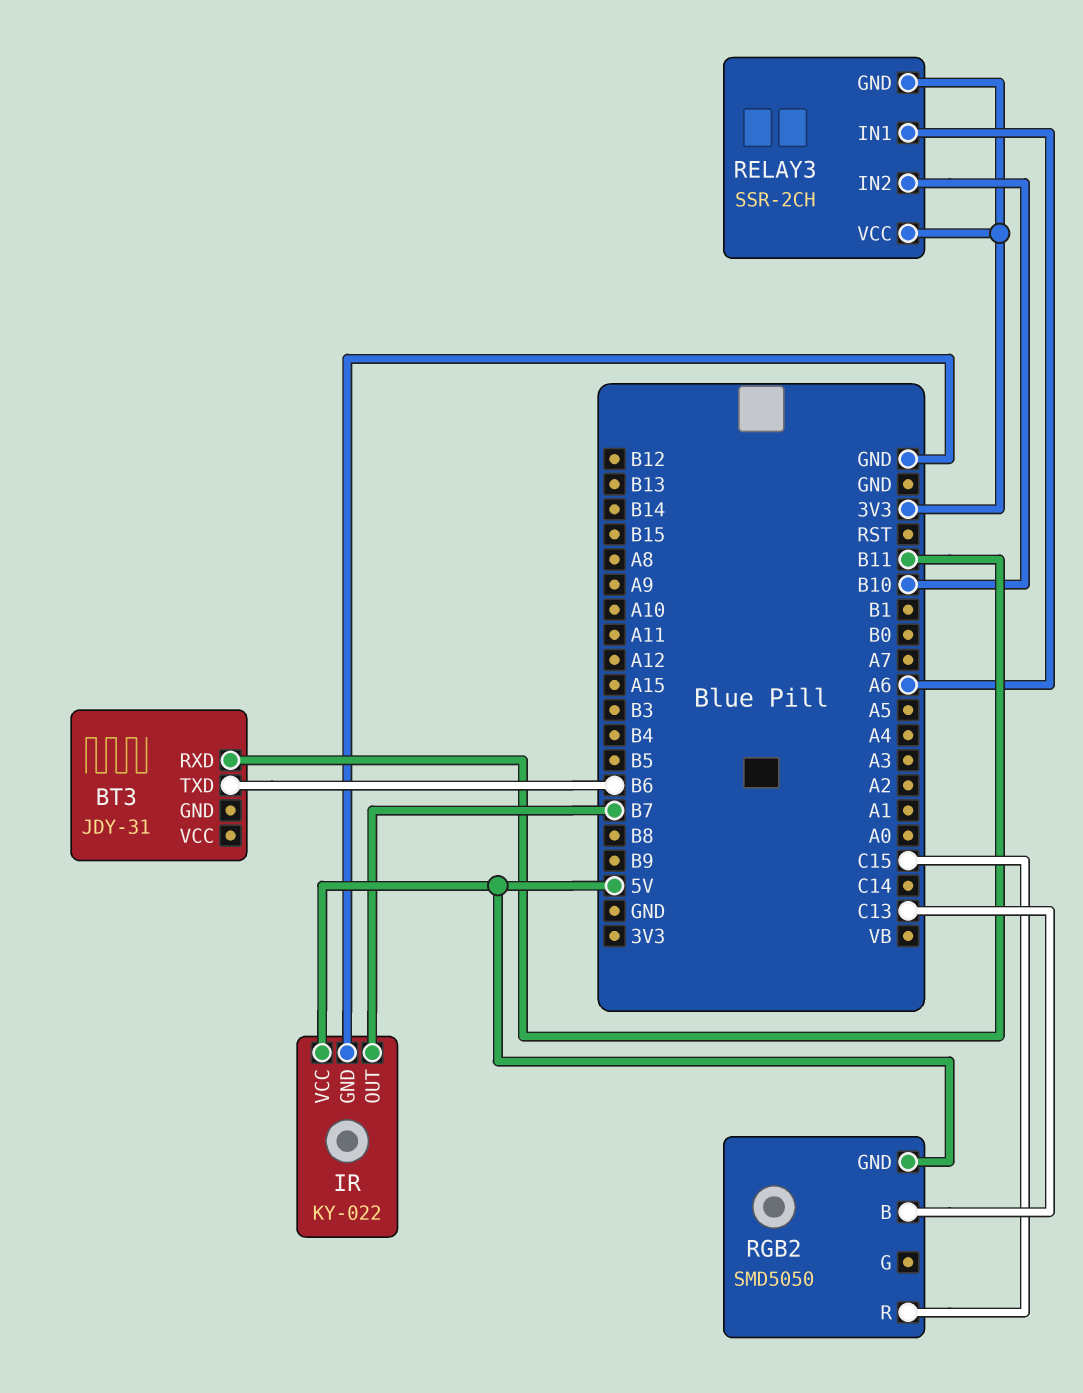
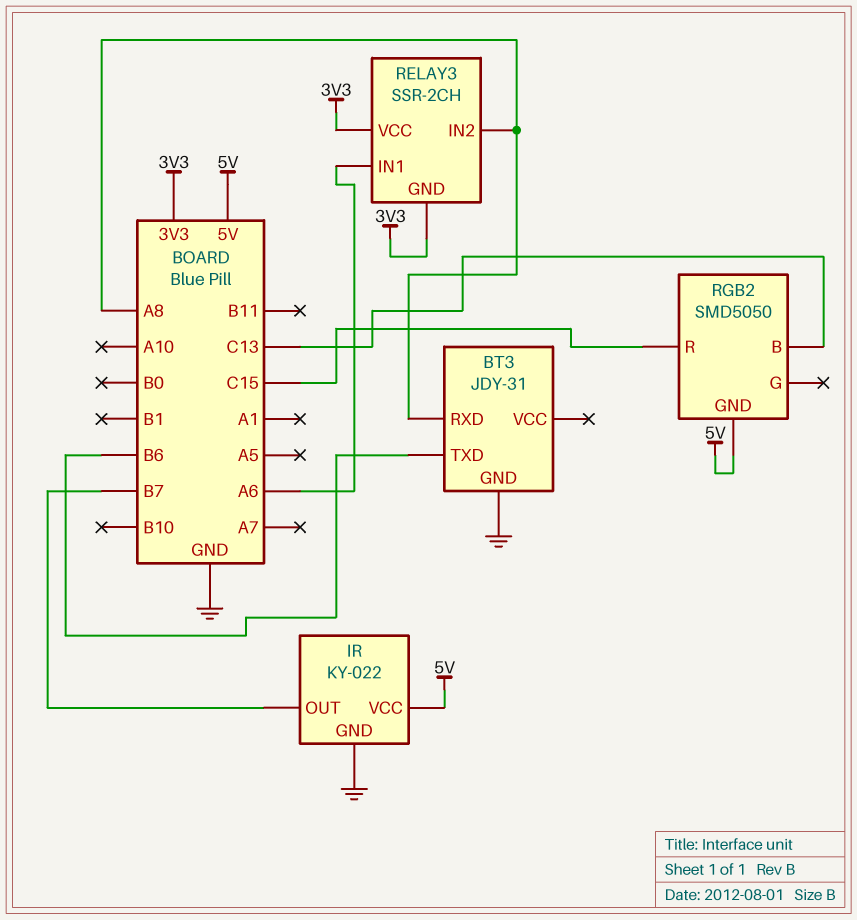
BT3 pin GND: none -> GND
BT3 pin RXD: B11 -> A8
RELAY3 pin IN2: B10 -> A8

